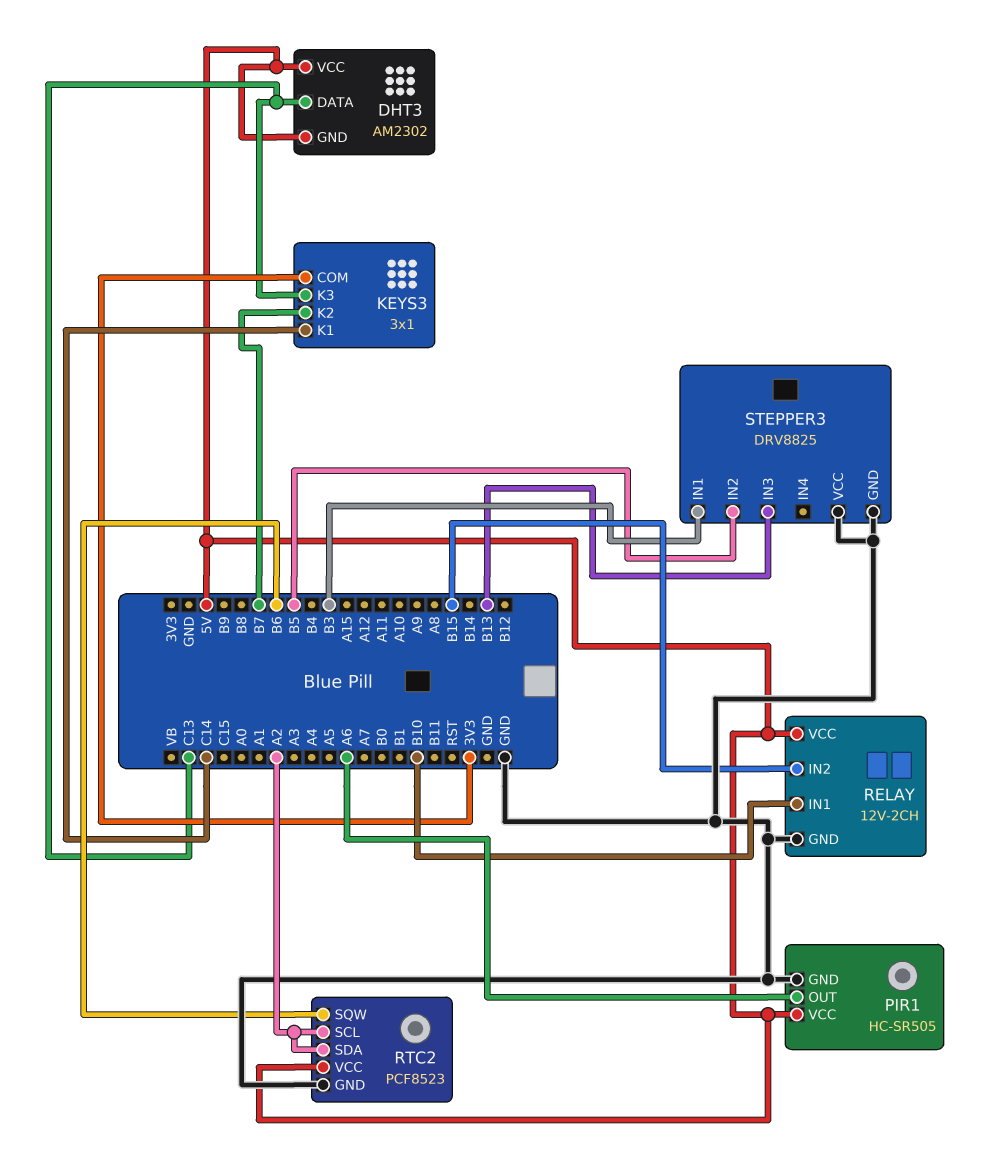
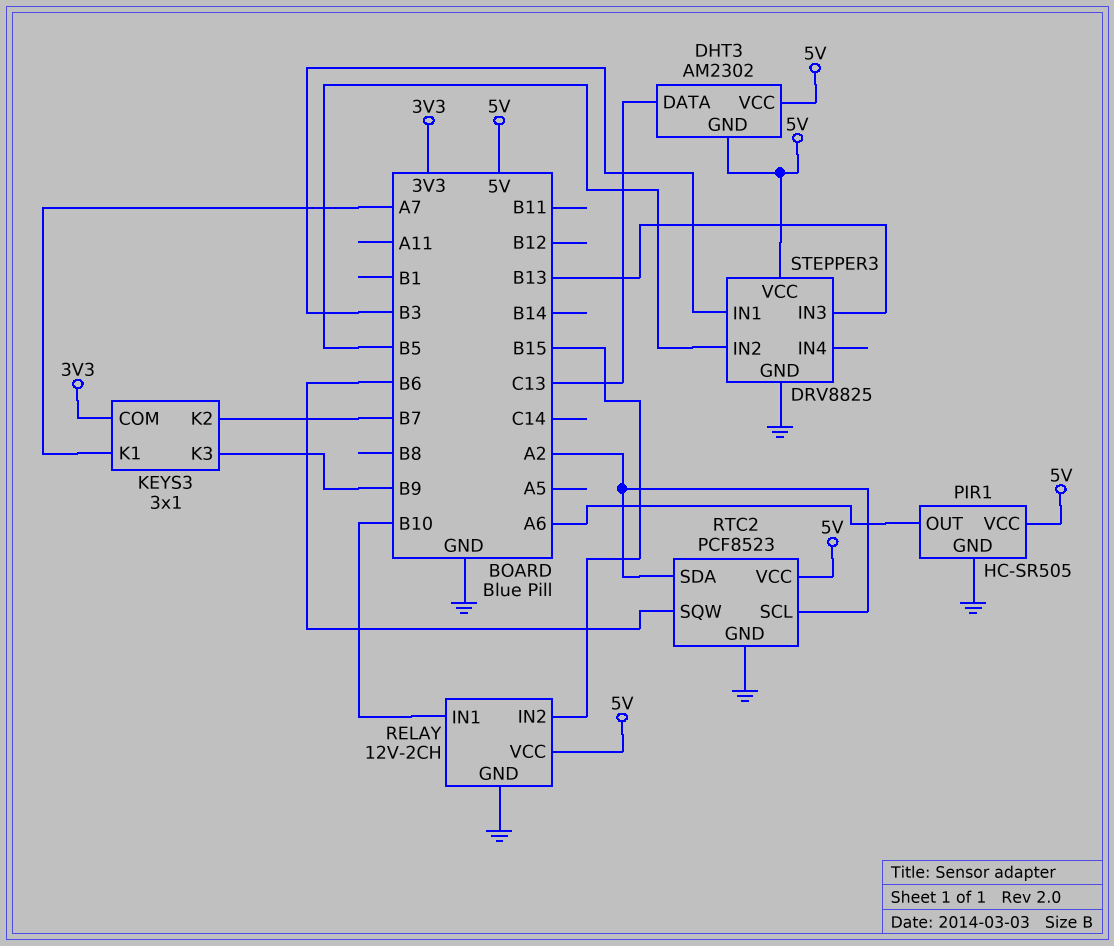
KEYS3 pin K1: C14 -> A7
KEYS3 pin K3: C13 -> B9
STEPPER3 pin VCC: GND -> 5V

